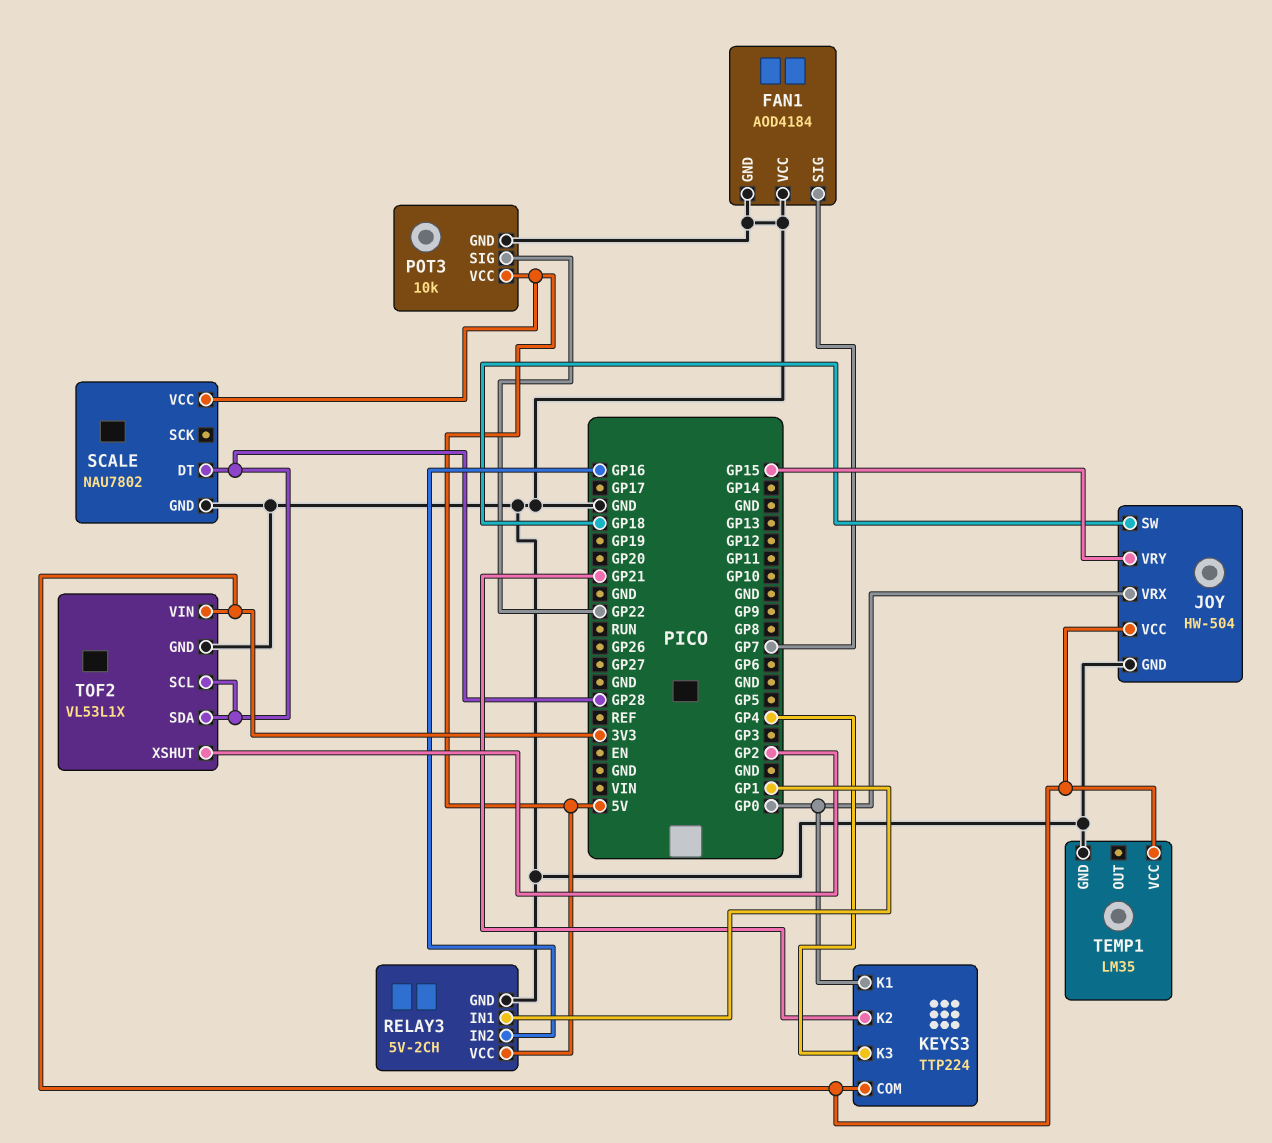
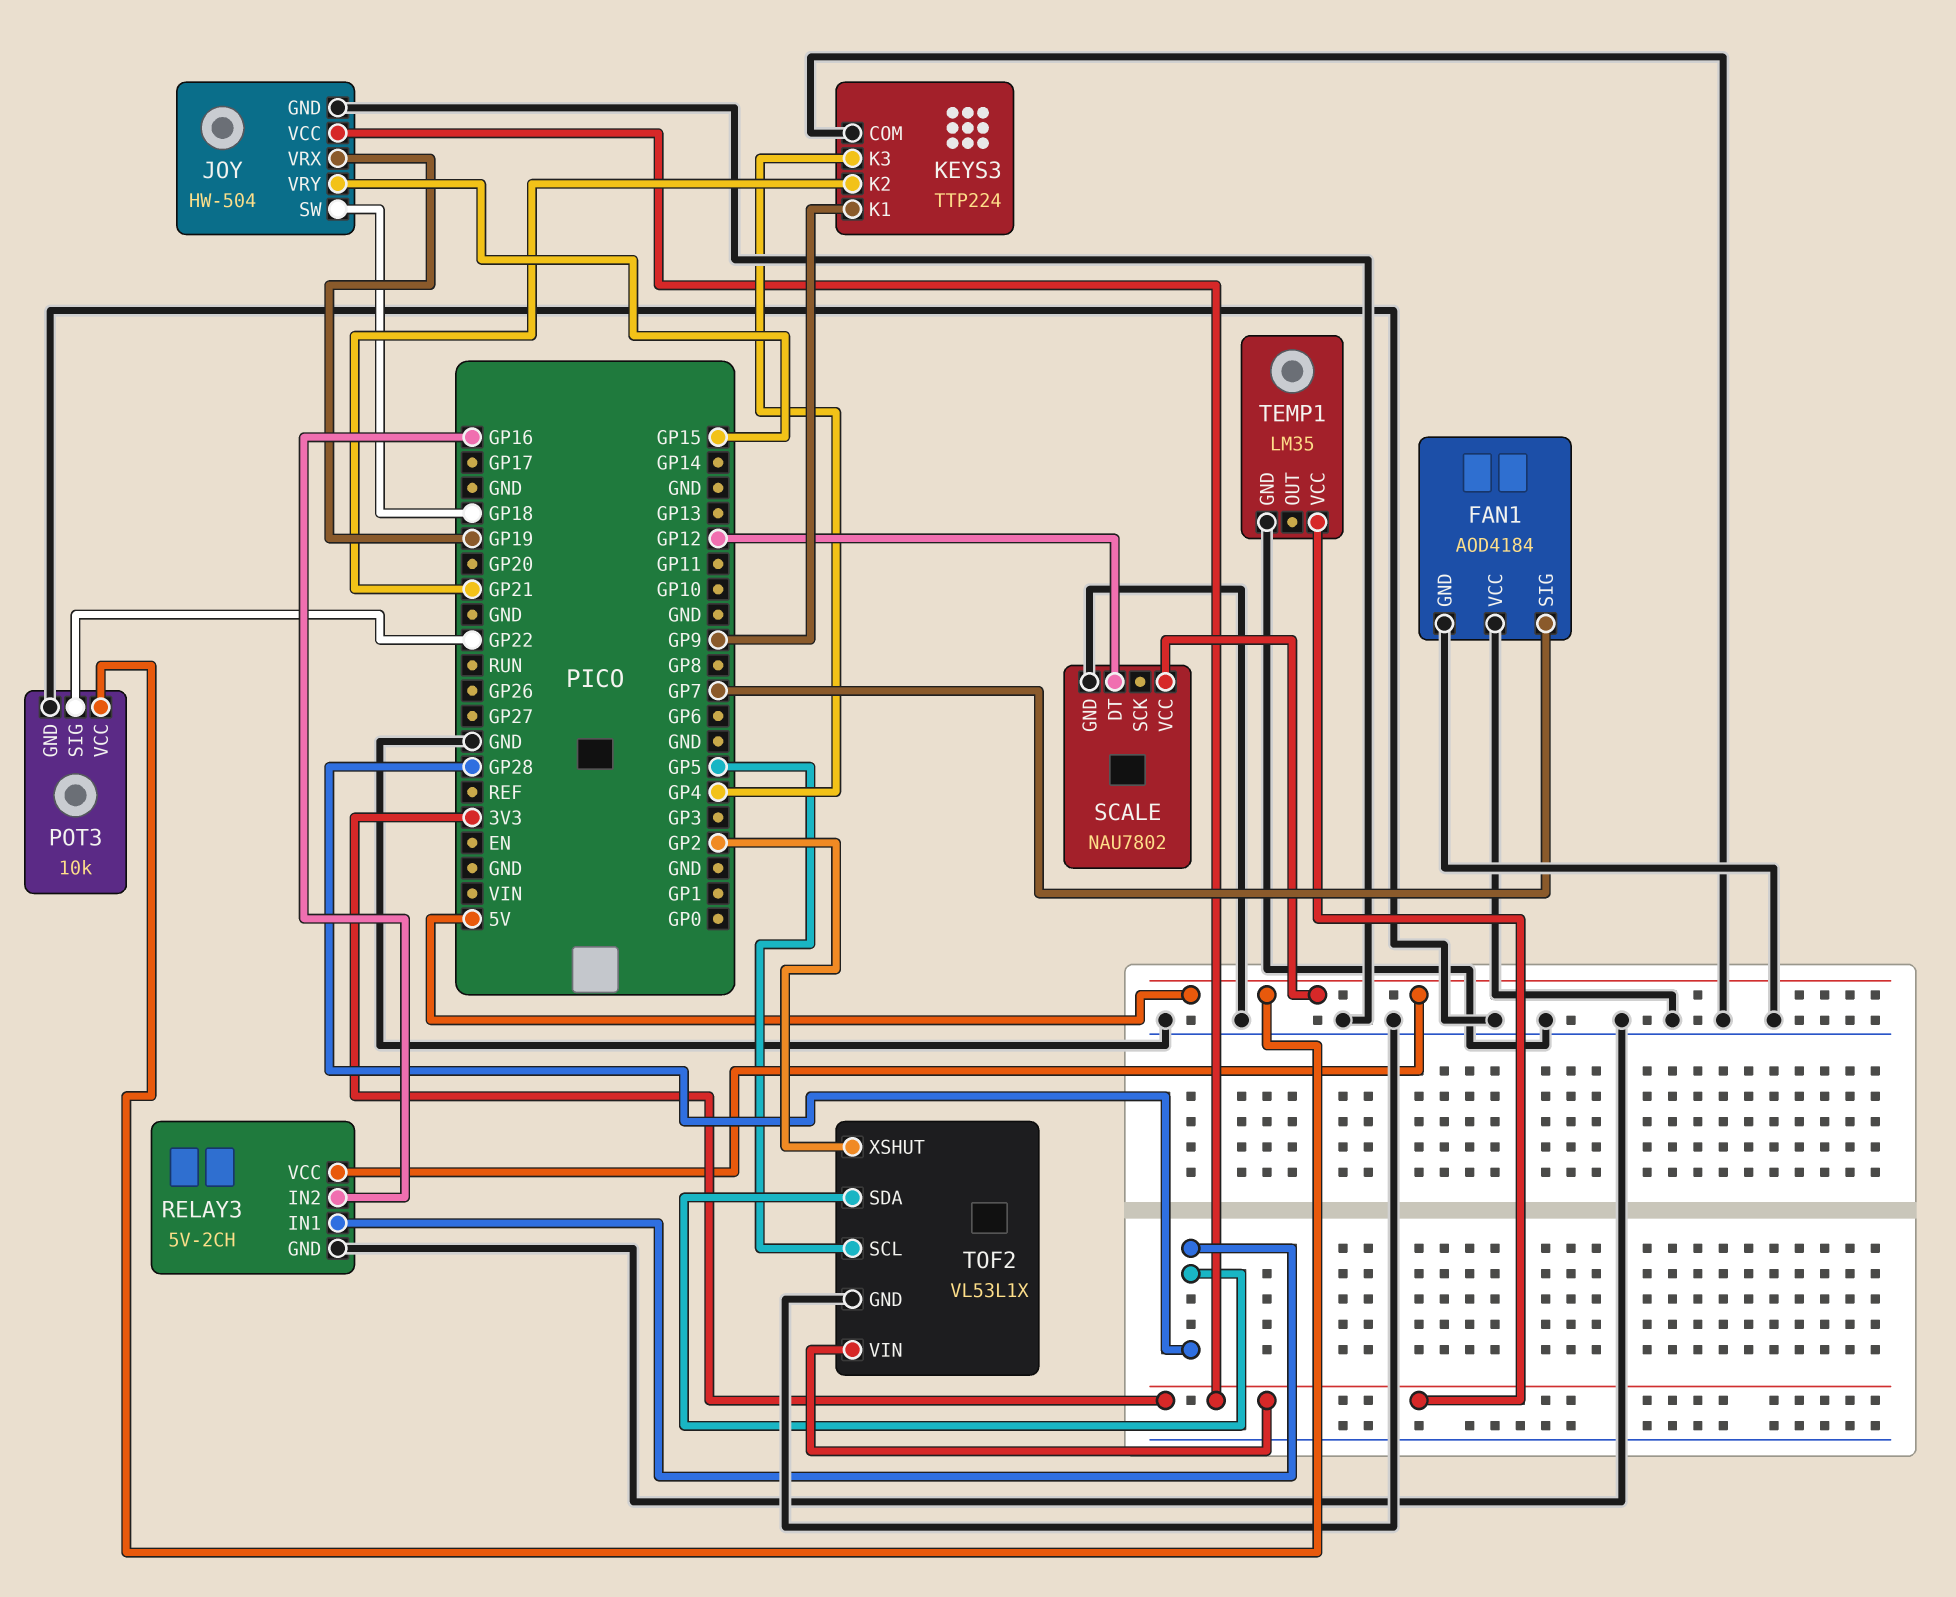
JOY pin VRX: GP0 -> GP19
KEYS3 pin COM: 3V3 -> GND
KEYS3 pin K1: GP0 -> GP9
RELAY3 pin IN1: GP1 -> GP28
SCALE pin DT: GP28 -> GP12
TOF2 pin SCL: GP28 -> GP5

